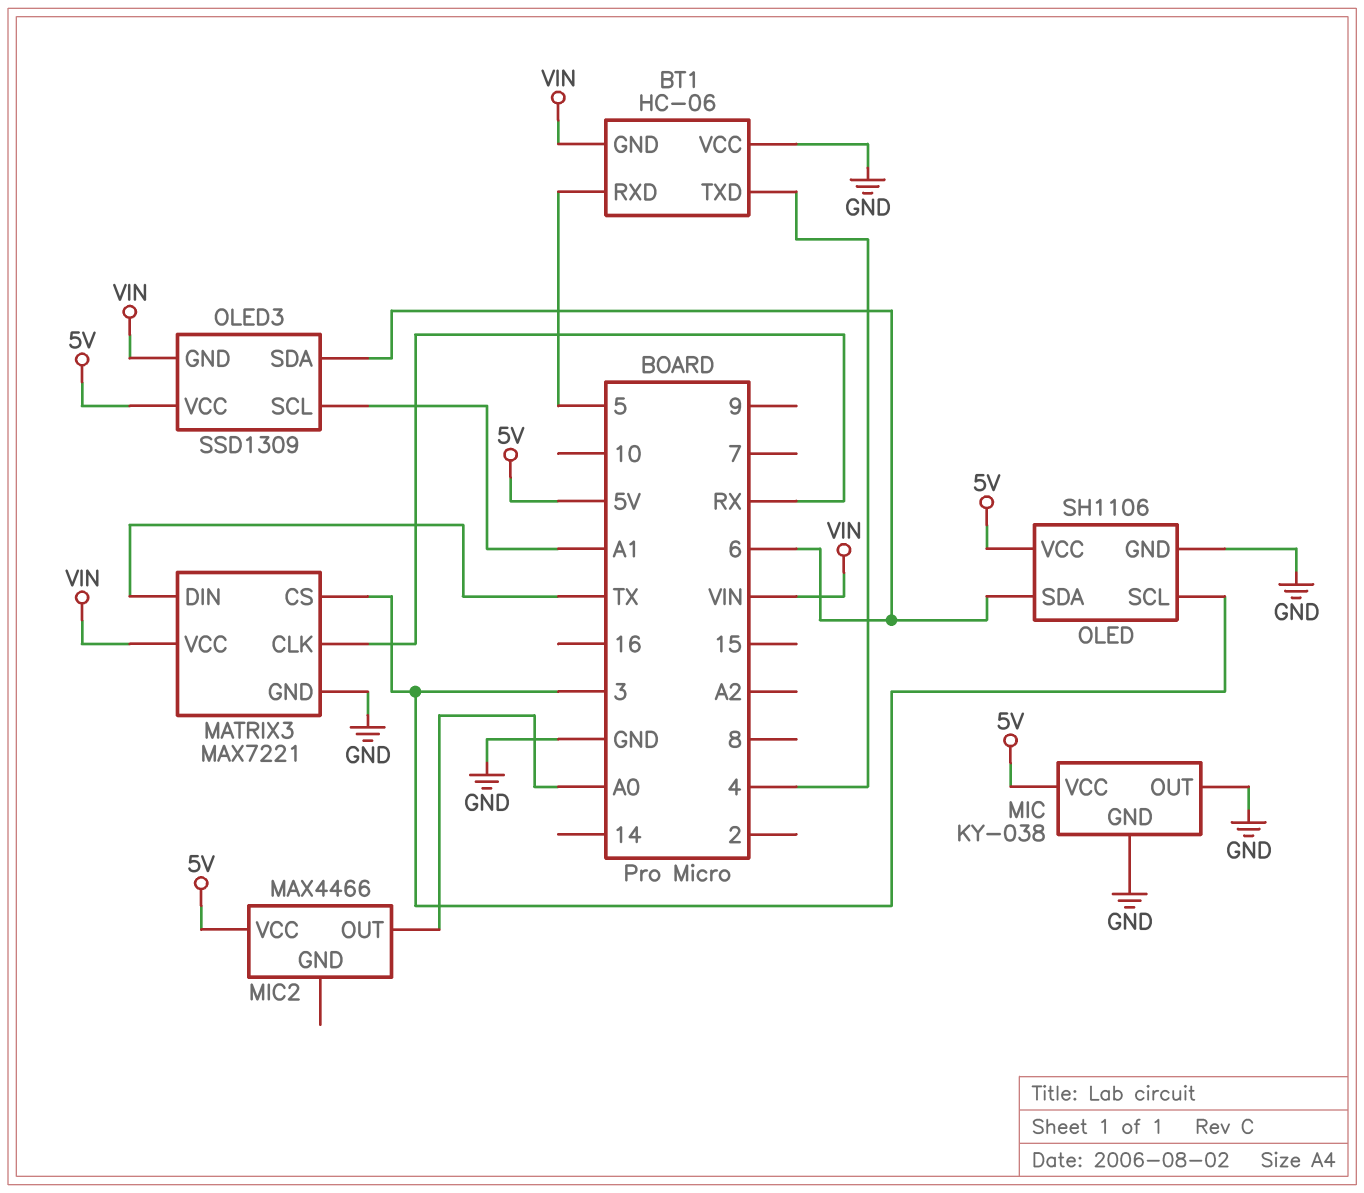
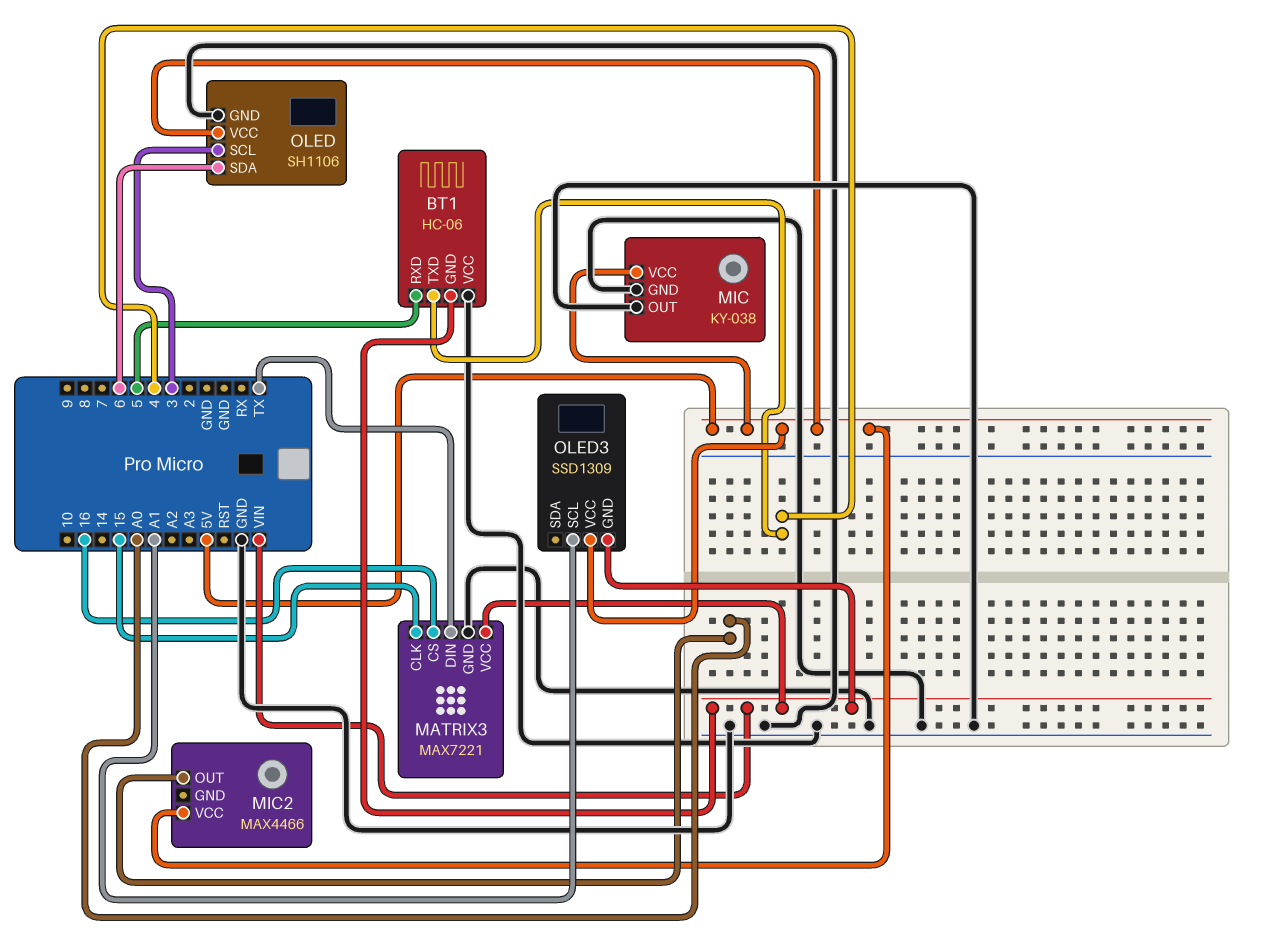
MATRIX3 pin CLK: RX -> 15
MATRIX3 pin CS: 3 -> 16
OLED3 pin SDA: 6 -> none

